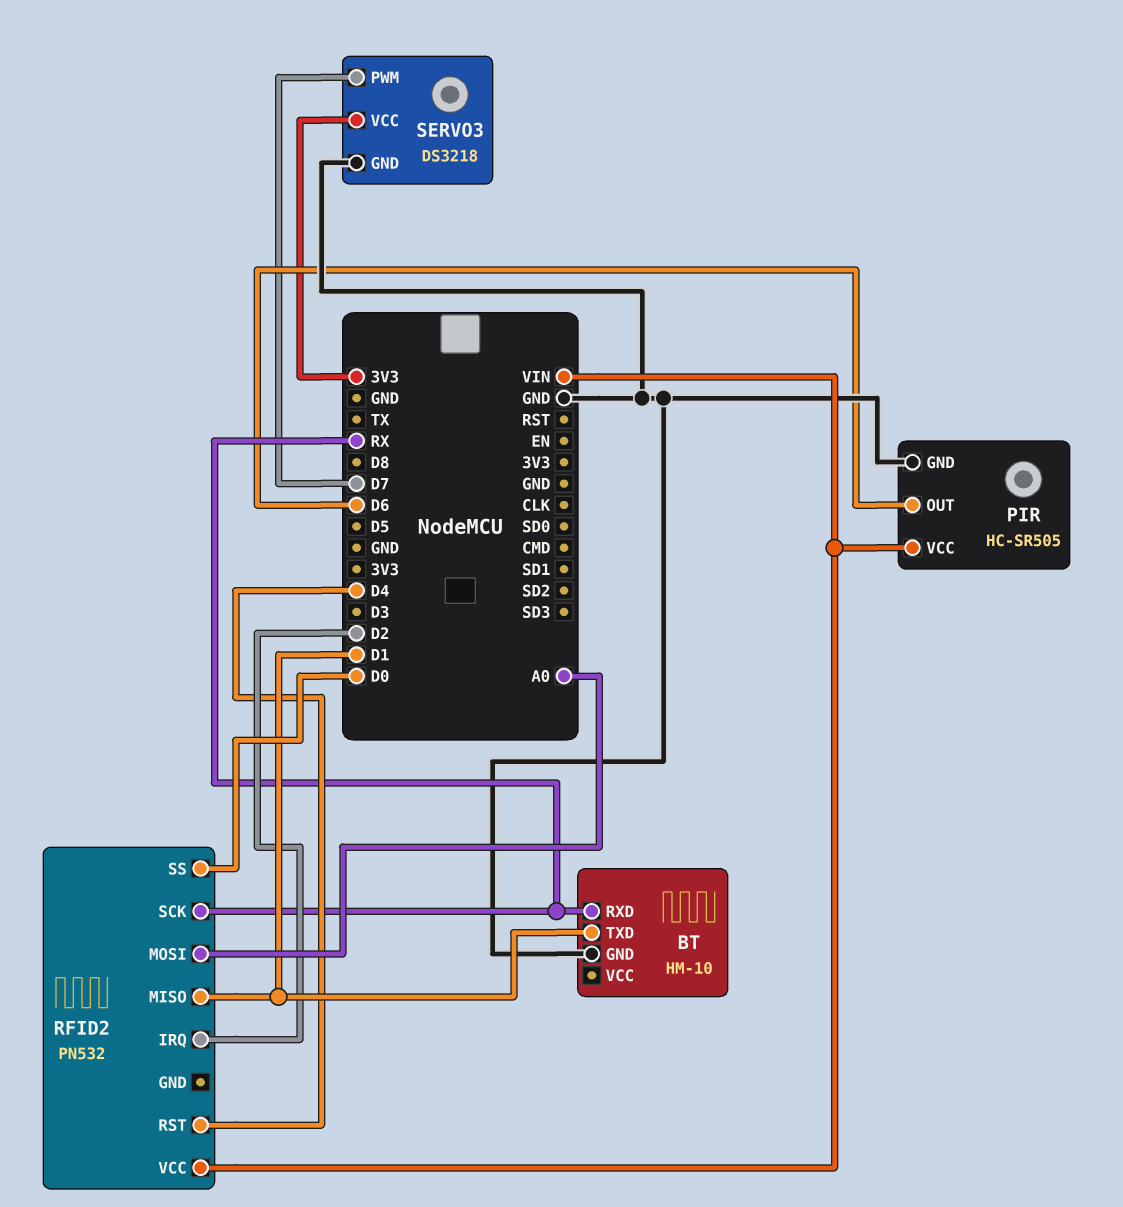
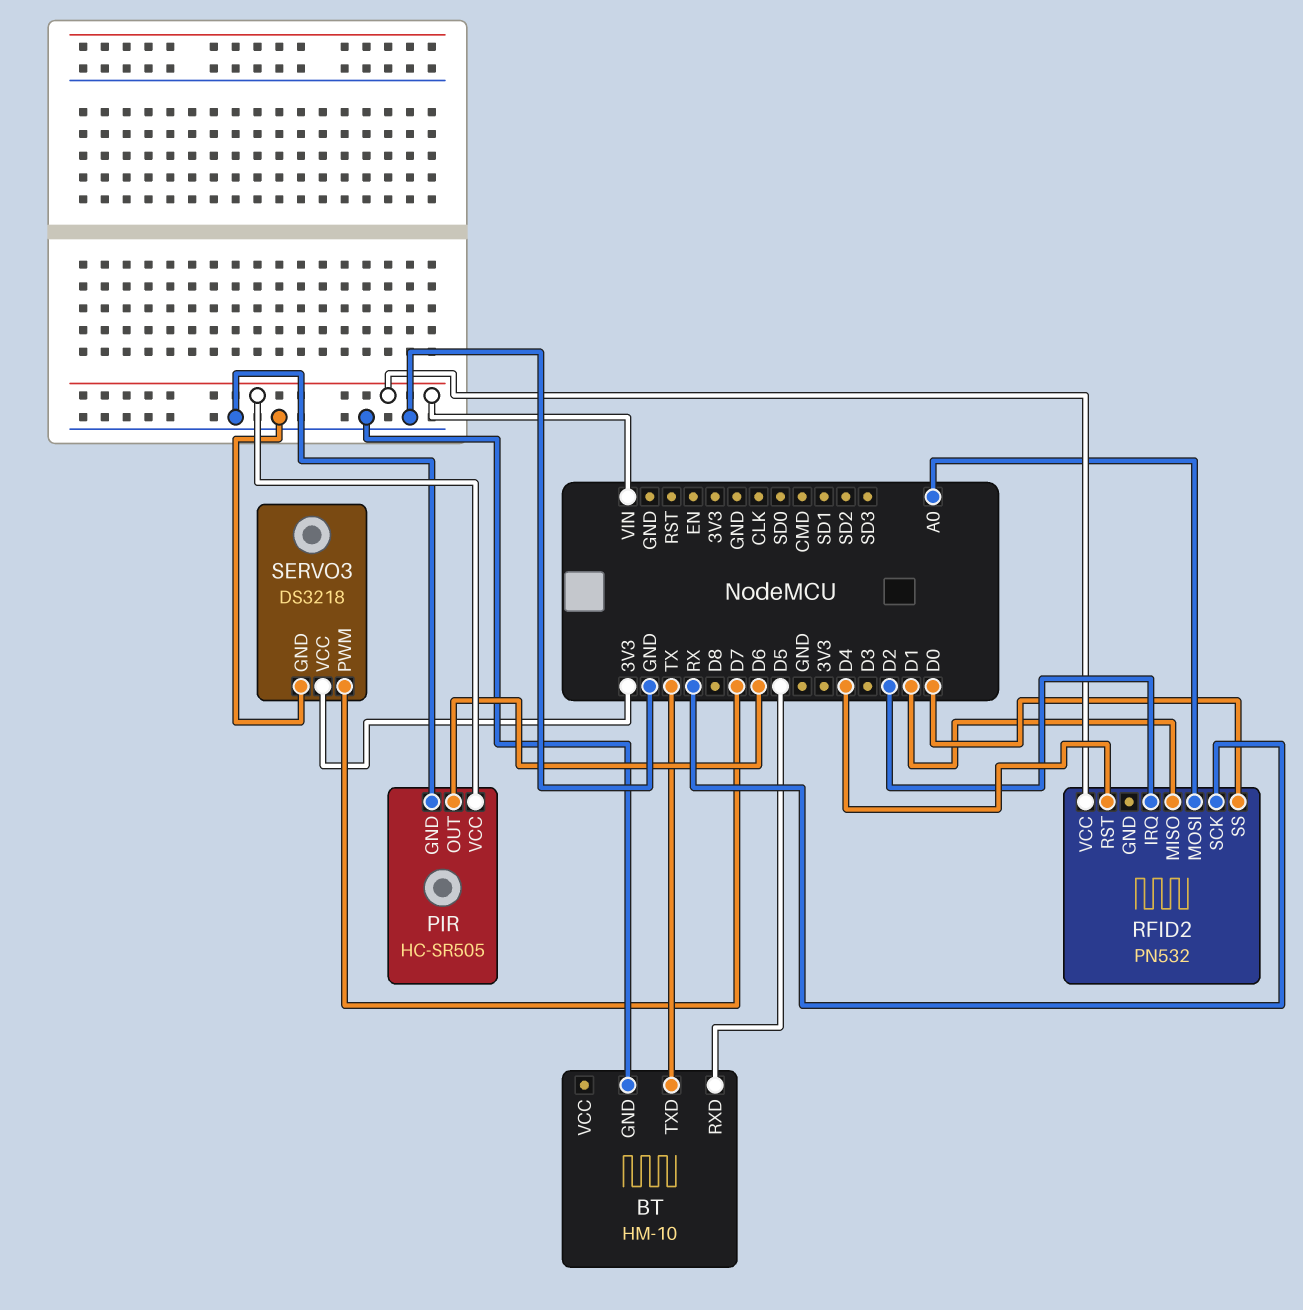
BT pin RXD: RX -> D5
BT pin TXD: D1 -> TX

